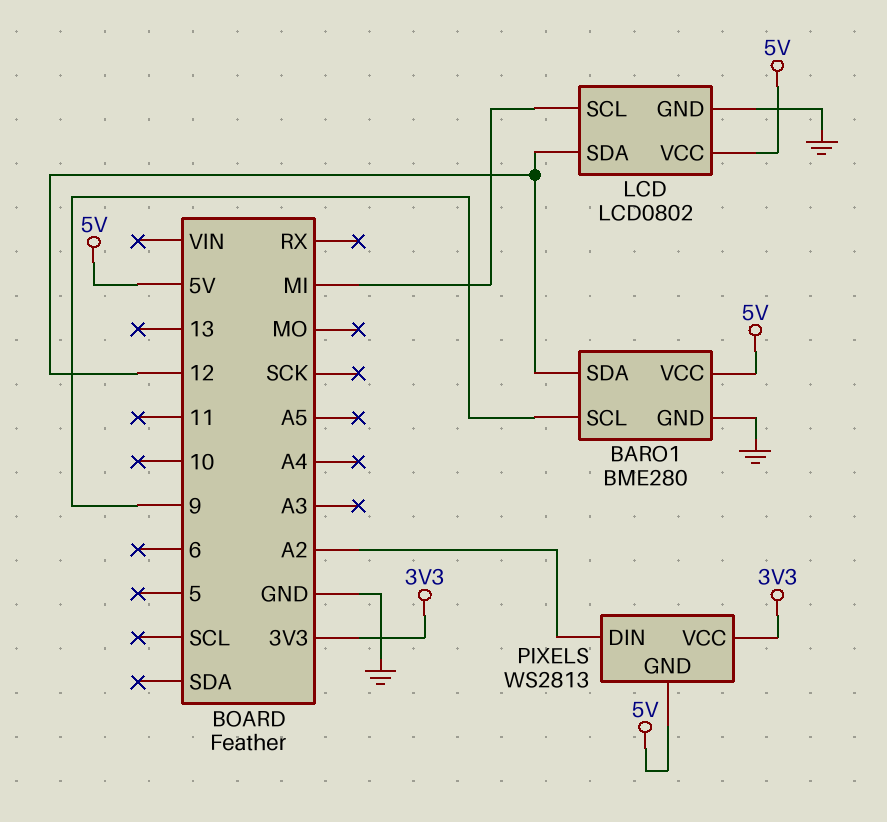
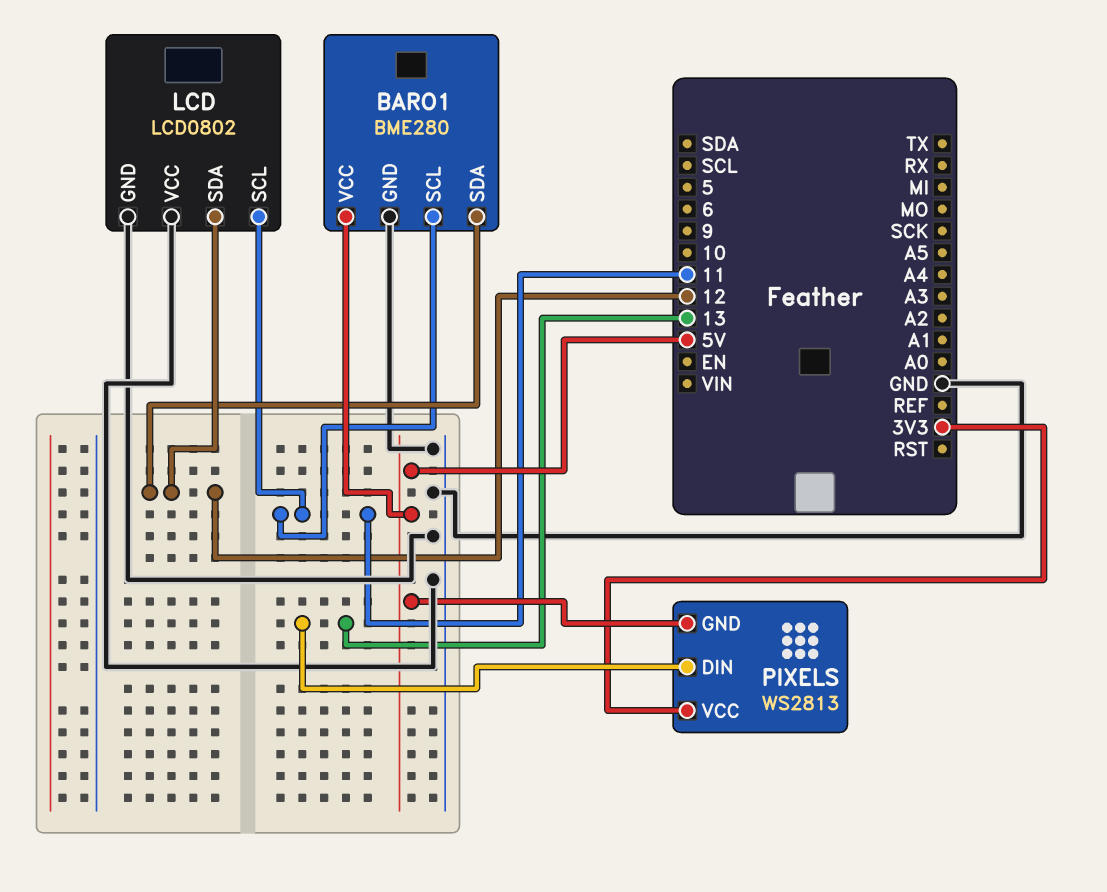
BARO1 pin SCL: 9 -> 11
LCD pin SCL: MI -> 11
LCD pin VCC: 5V -> GND
PIXELS pin DIN: A2 -> 13

